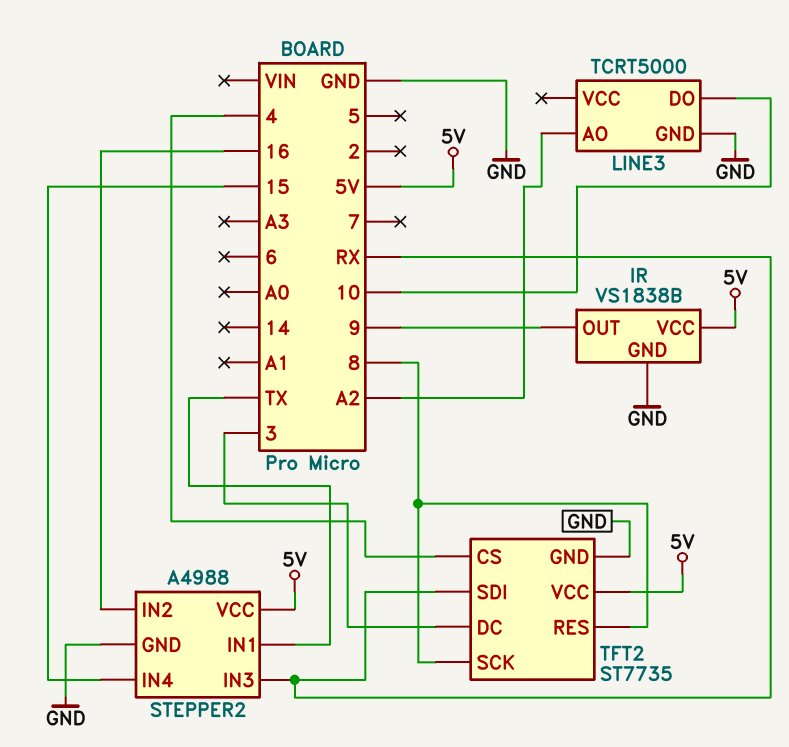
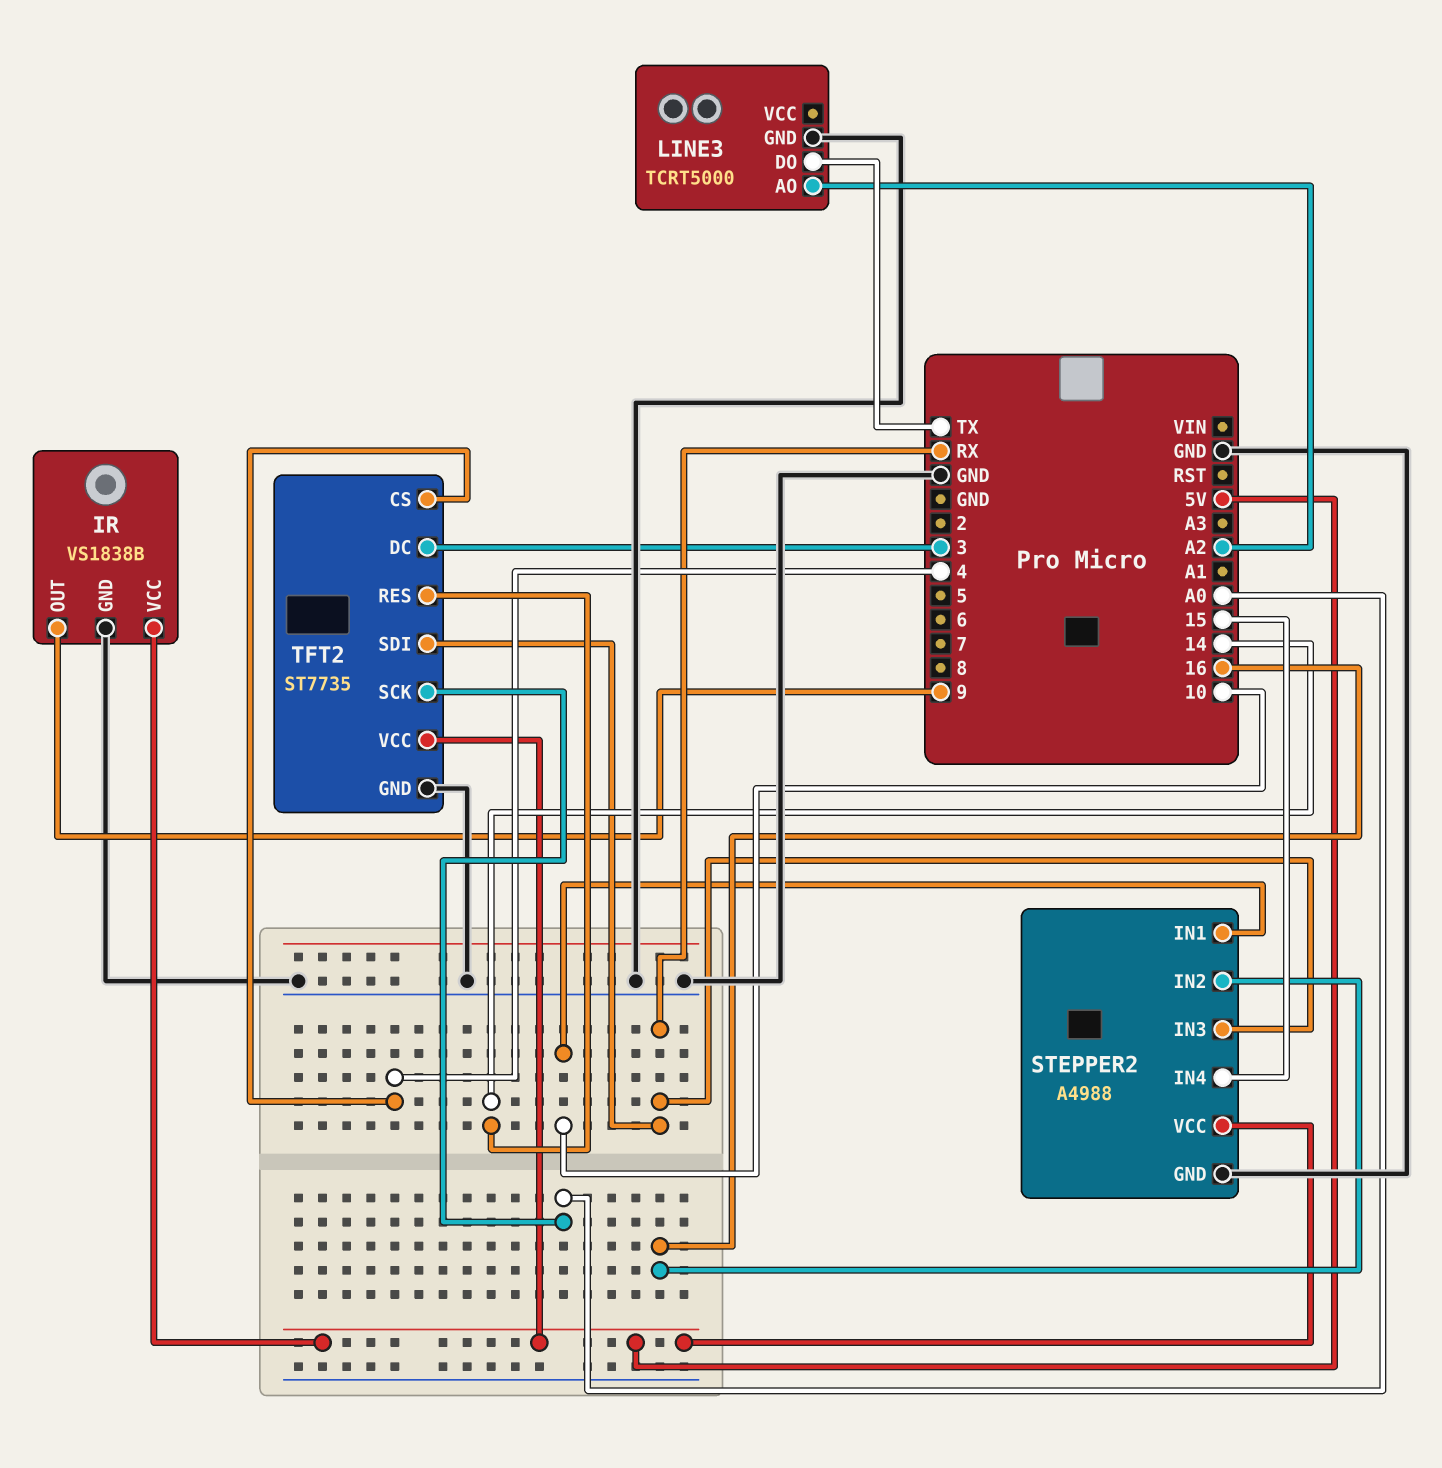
LINE3 pin DO: 10 -> TX
STEPPER2 pin IN1: TX -> 10
TFT2 pin RES: 8 -> 14
TFT2 pin SCK: 8 -> A0

